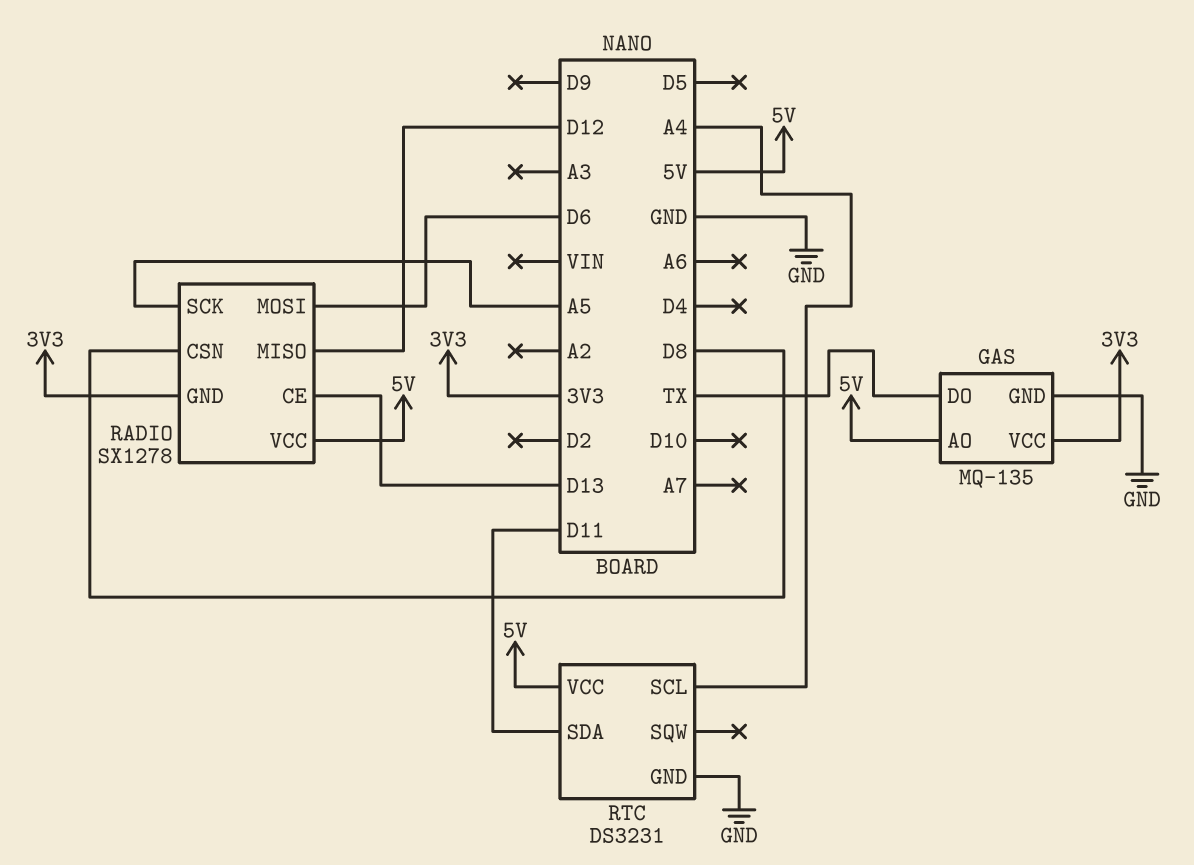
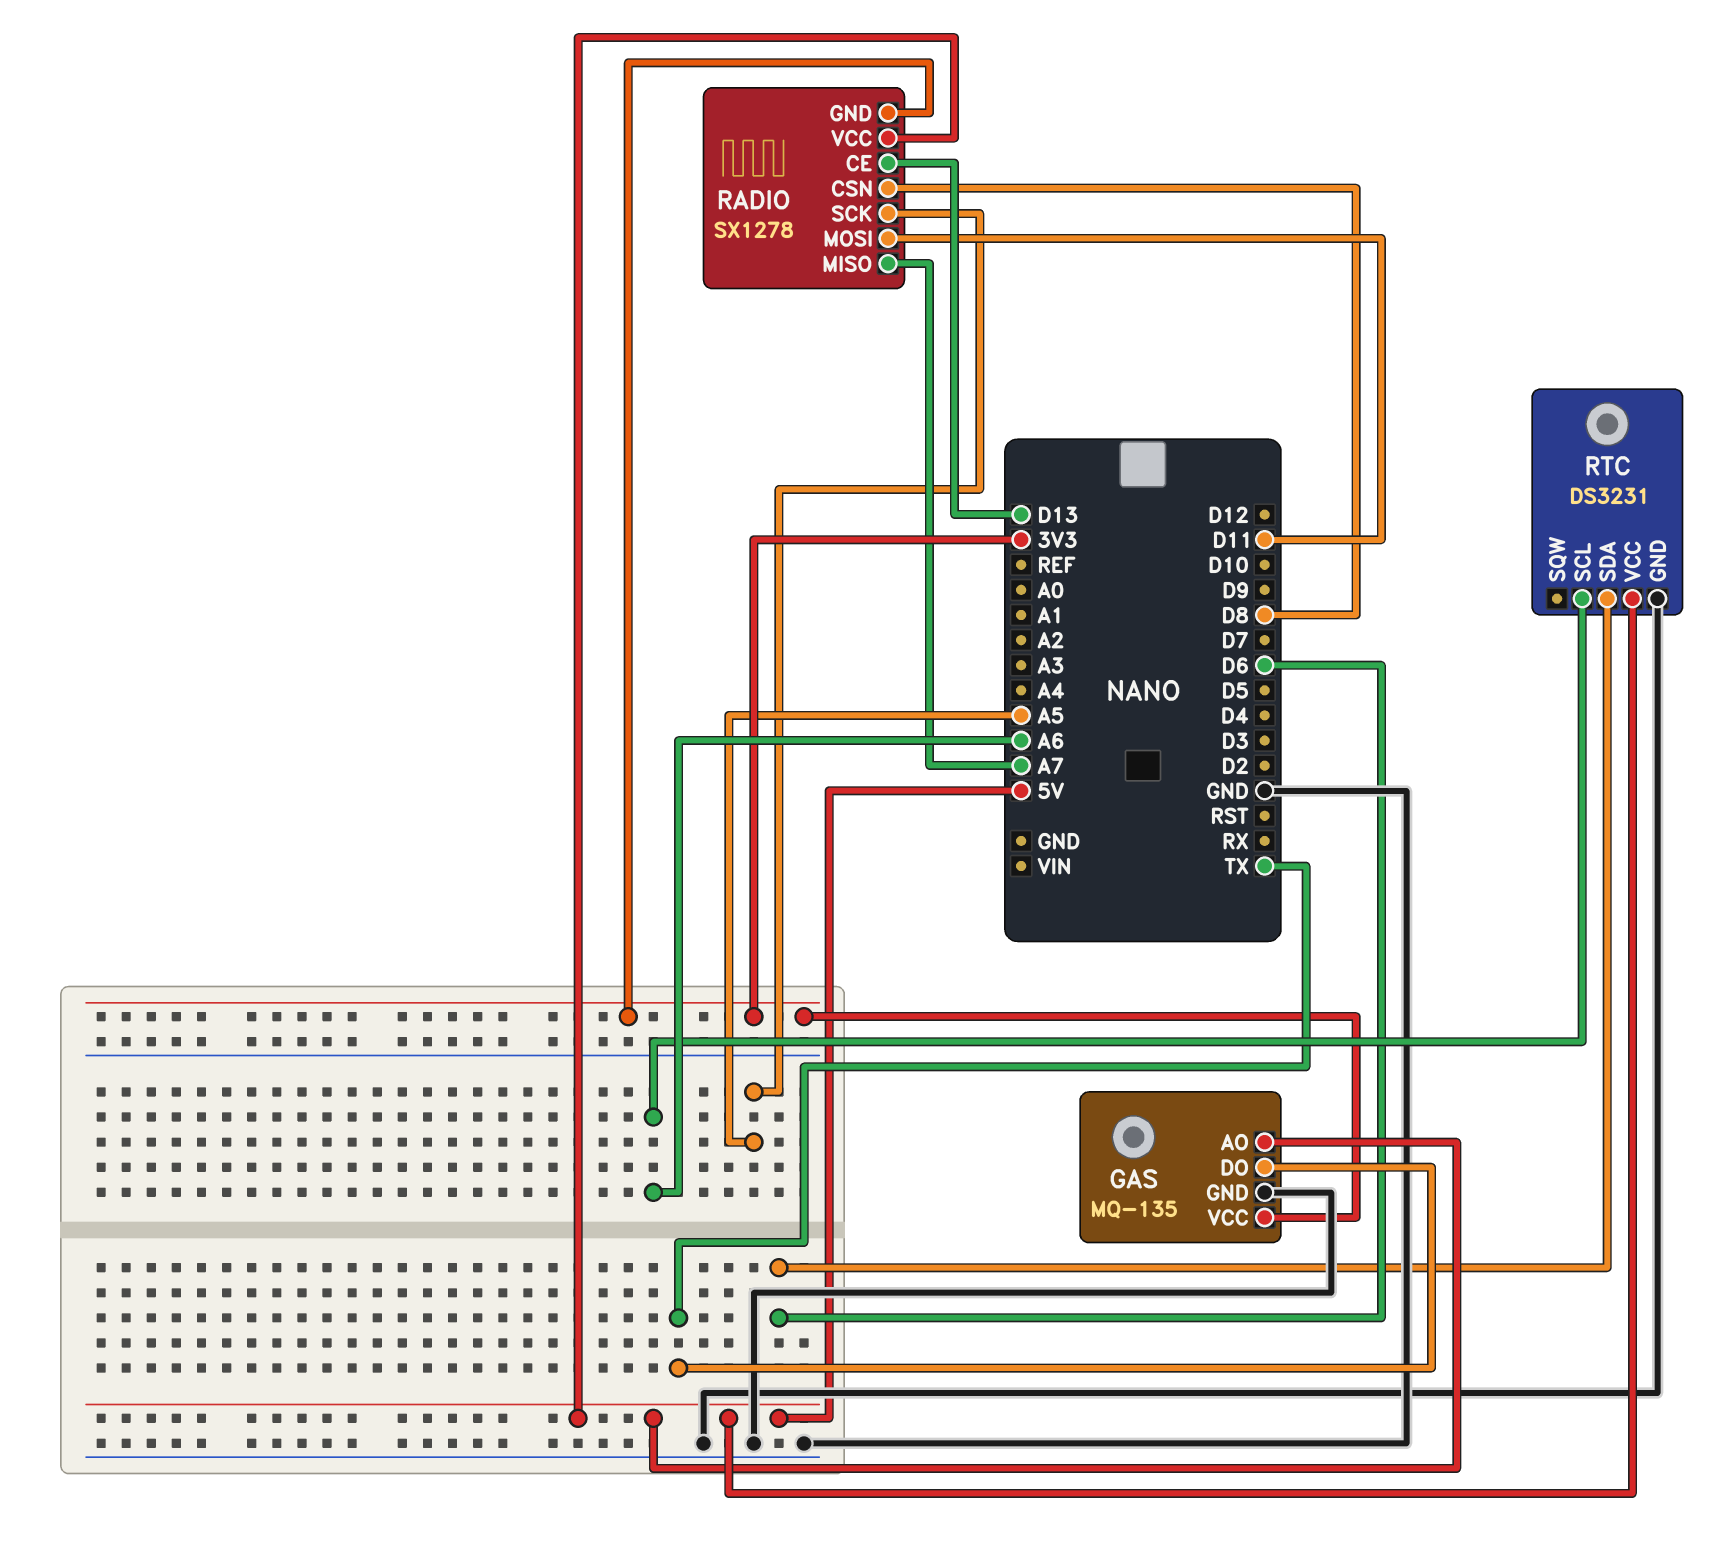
RADIO pin MISO: D12 -> A7
RADIO pin MOSI: D6 -> D11
RTC pin SCL: A4 -> A6
RTC pin SDA: D11 -> D6

